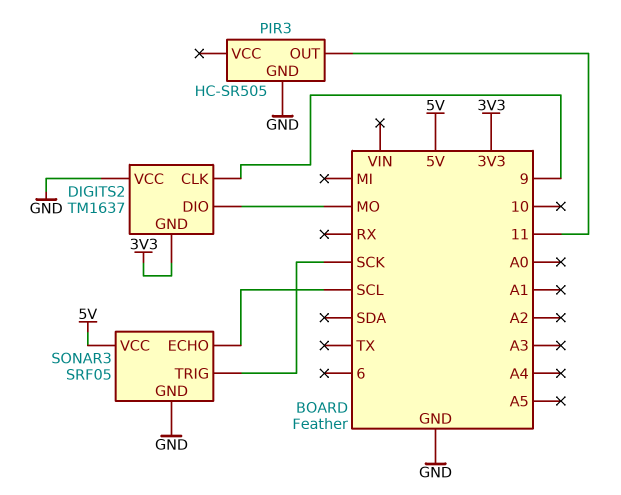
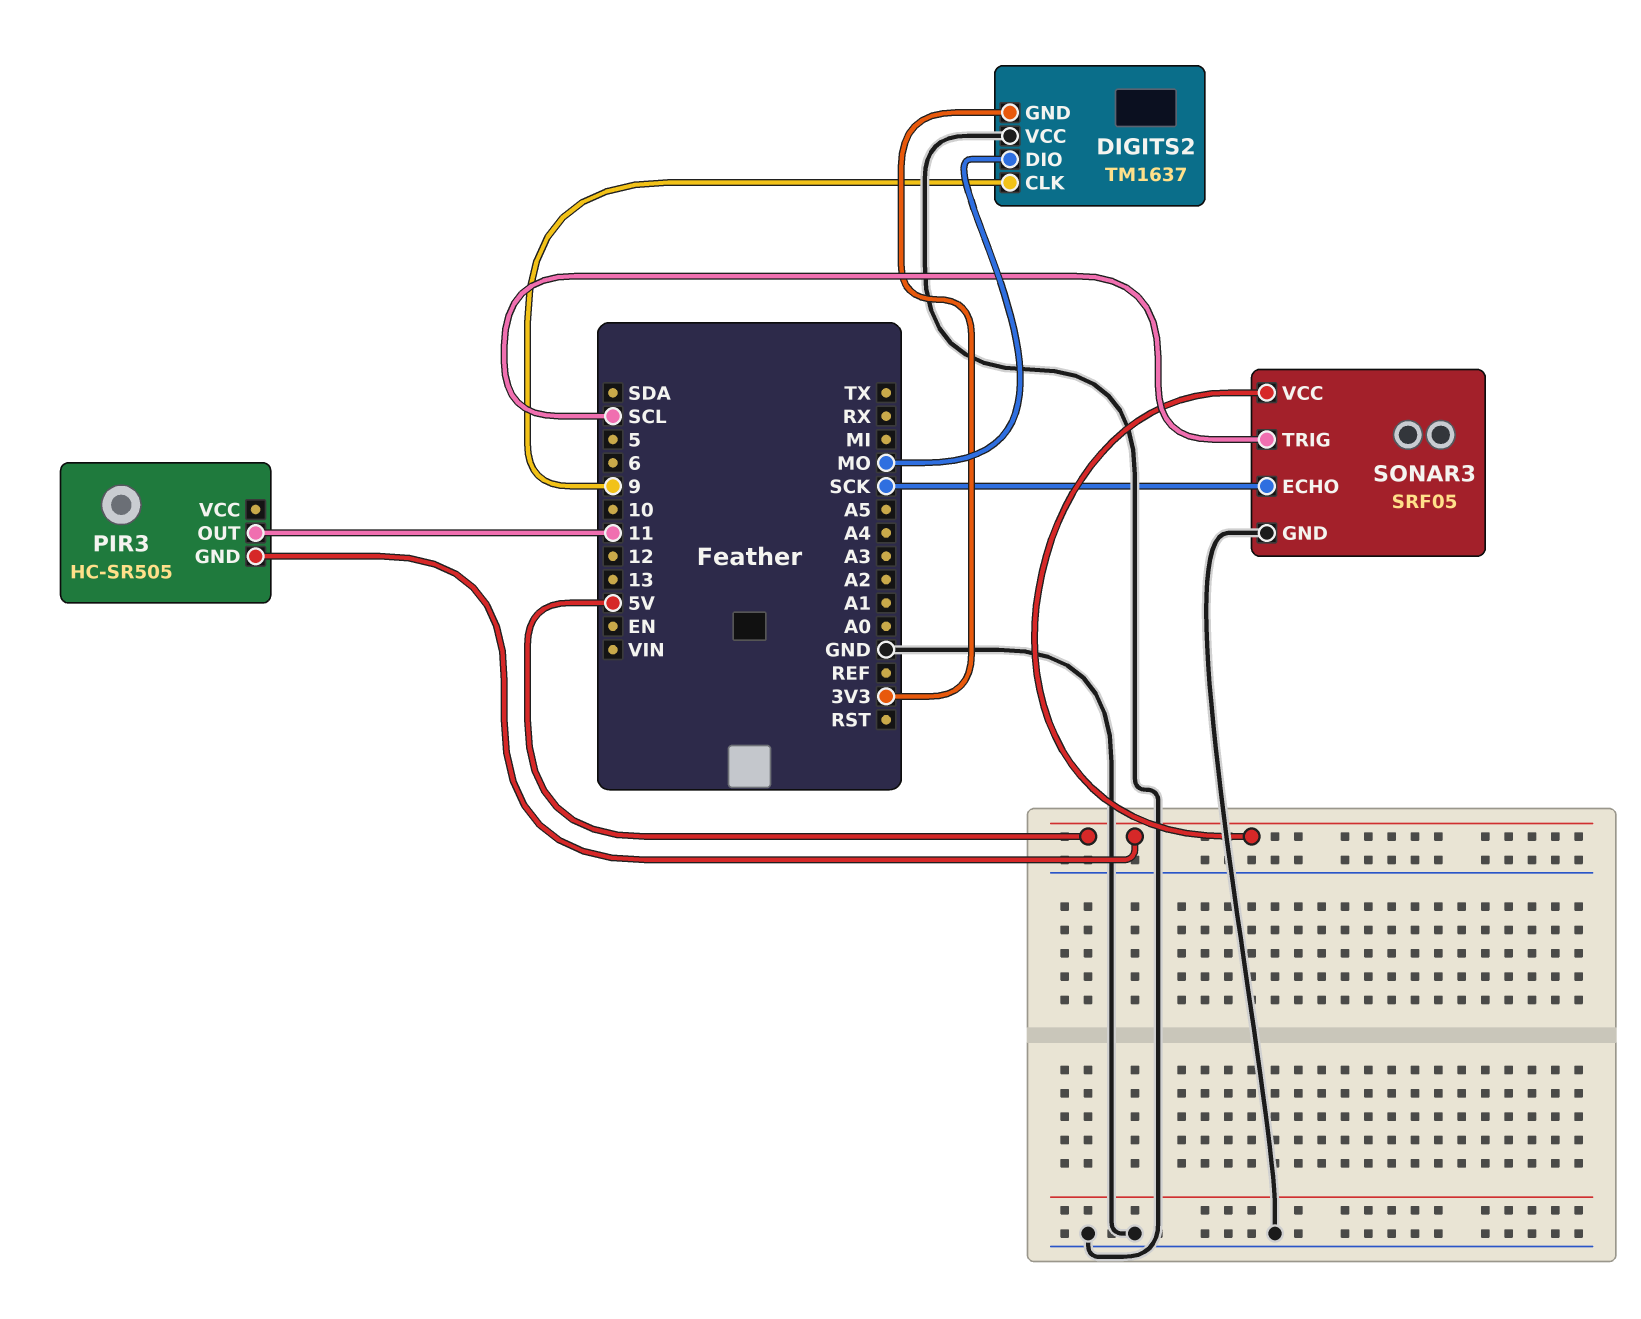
PIR3 pin GND: GND -> 5V
SONAR3 pin ECHO: SCL -> SCK
SONAR3 pin TRIG: SCK -> SCL

